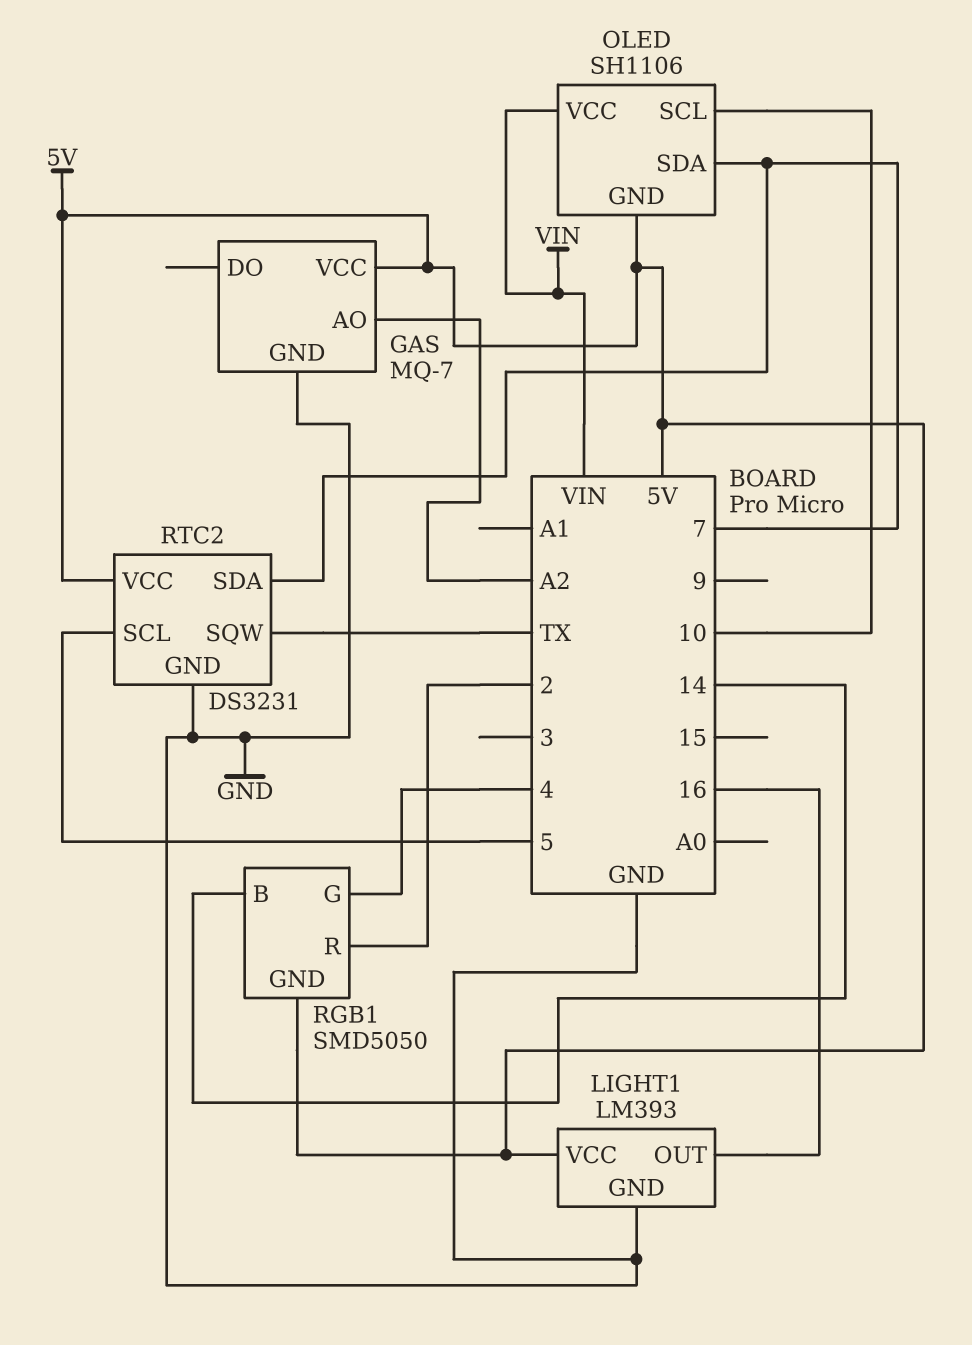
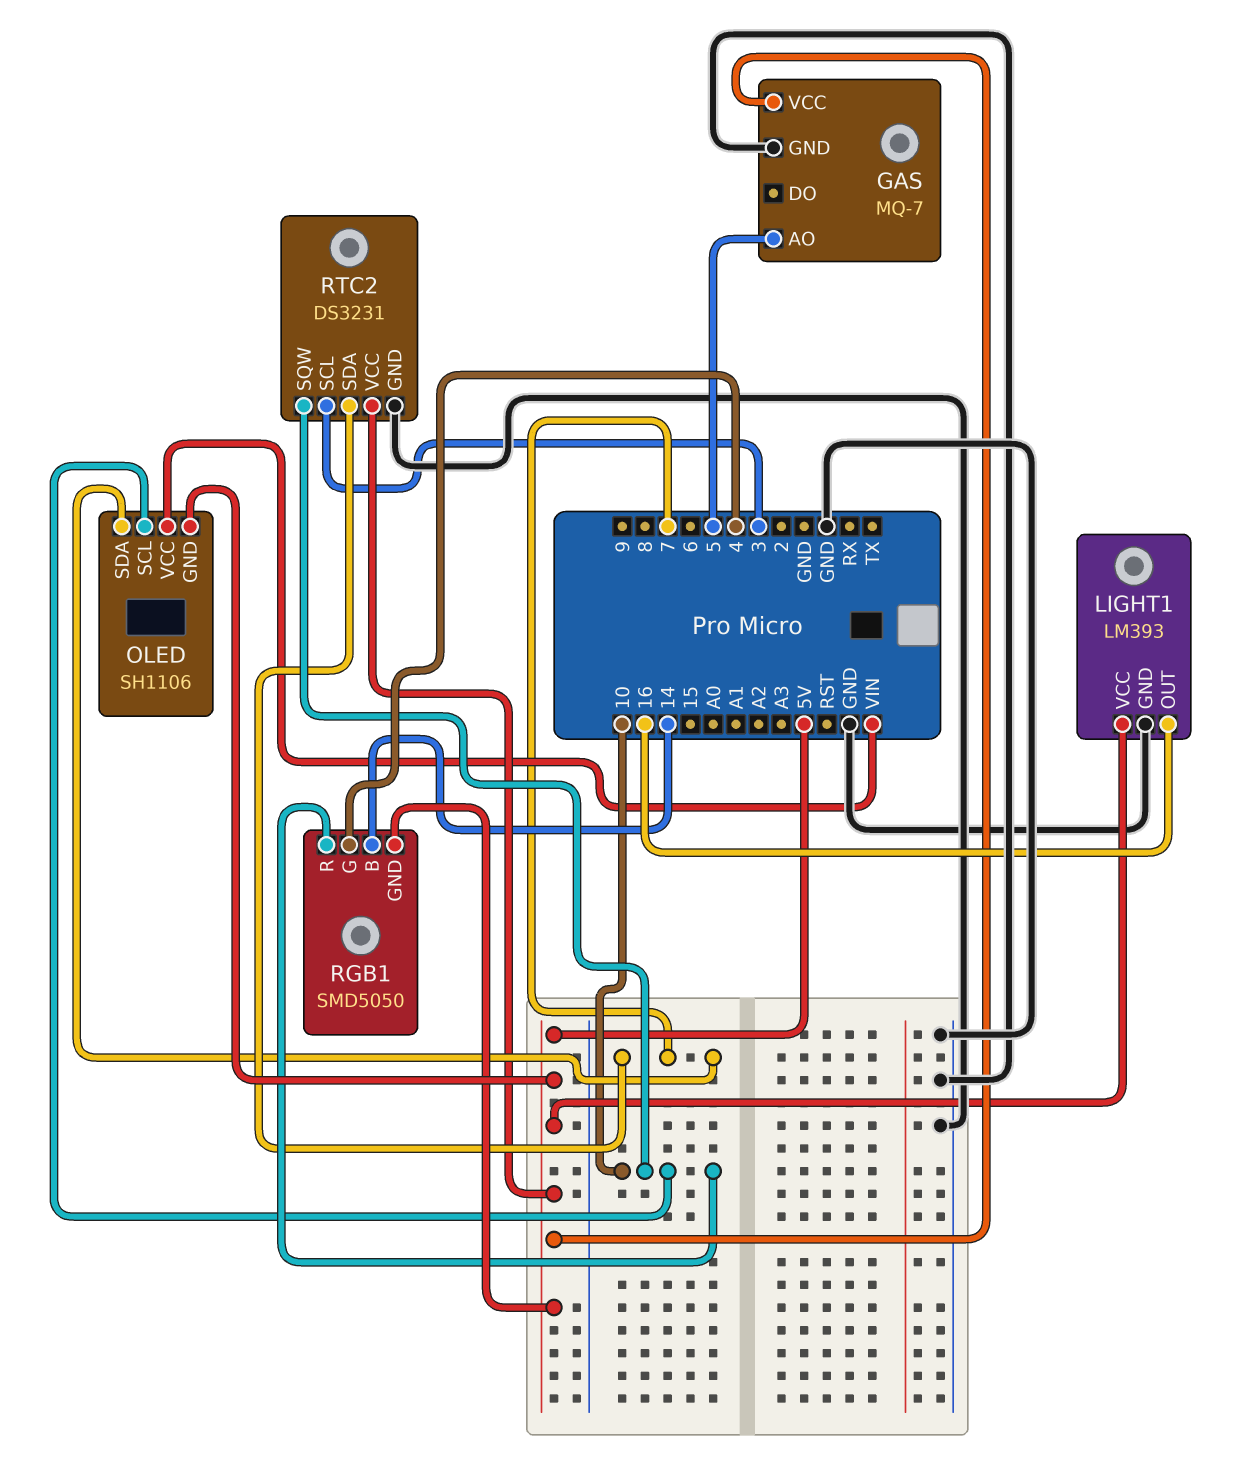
GAS pin AO: A2 -> 5
RGB1 pin R: 2 -> 10
RTC2 pin SCL: 5 -> 3
RTC2 pin SQW: TX -> 10

